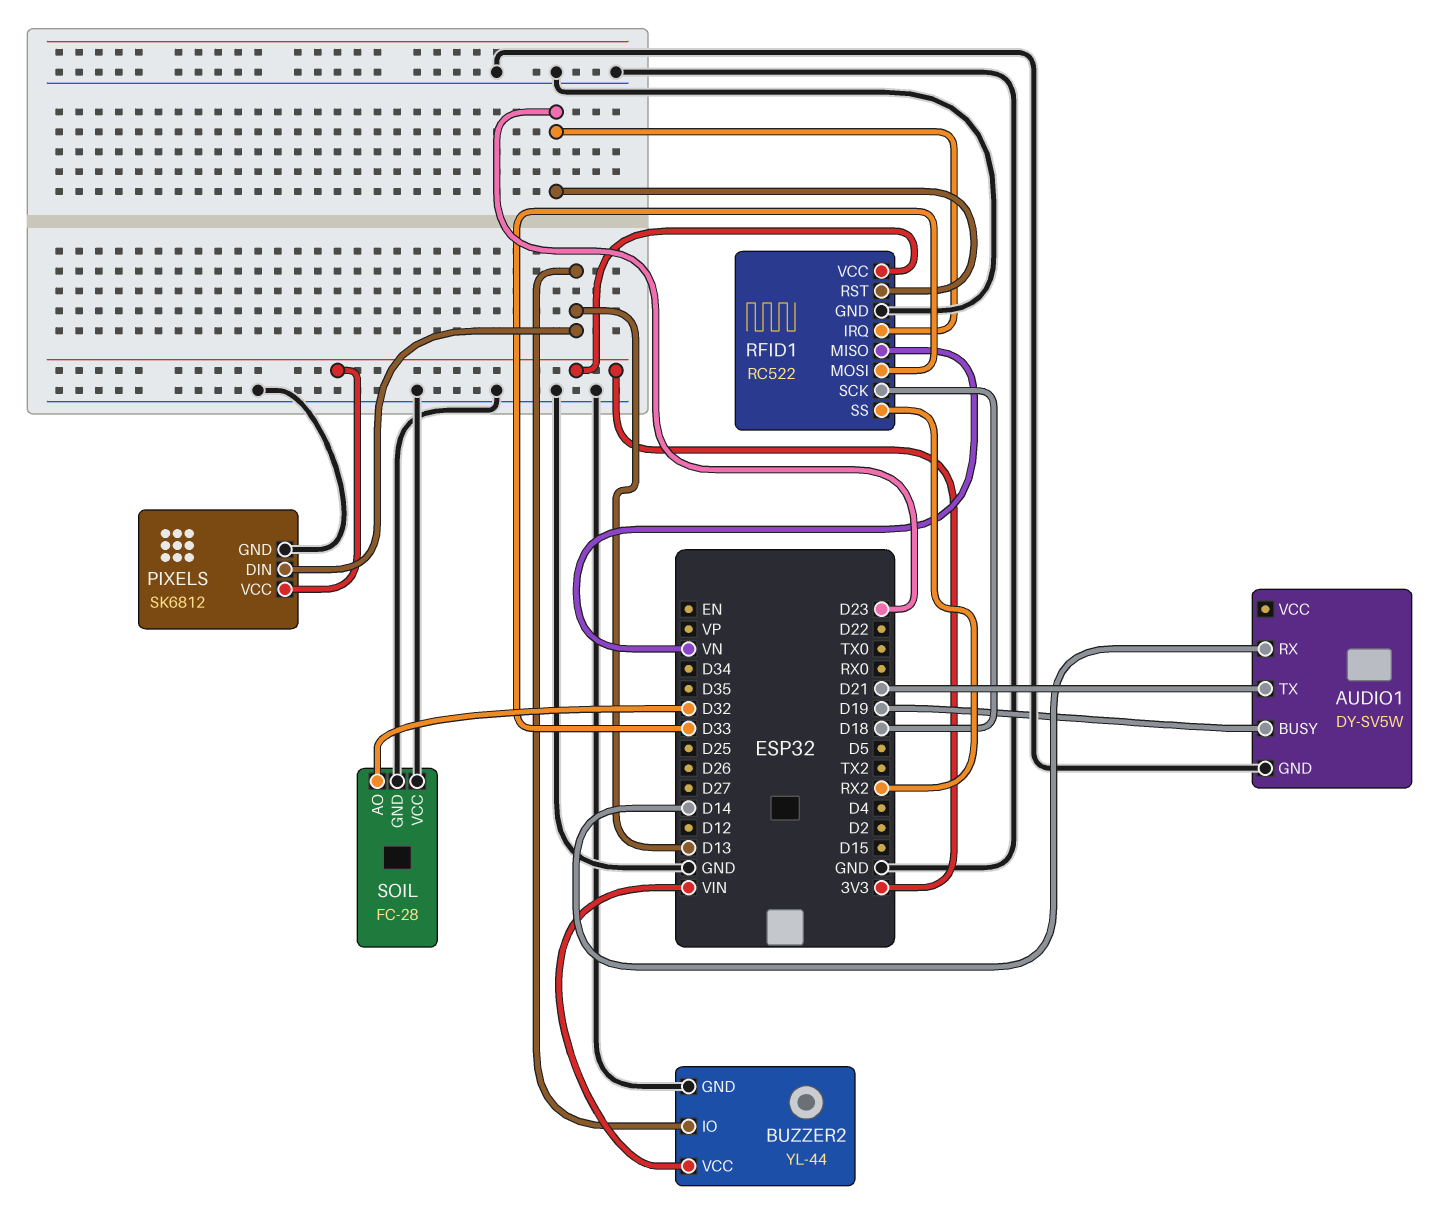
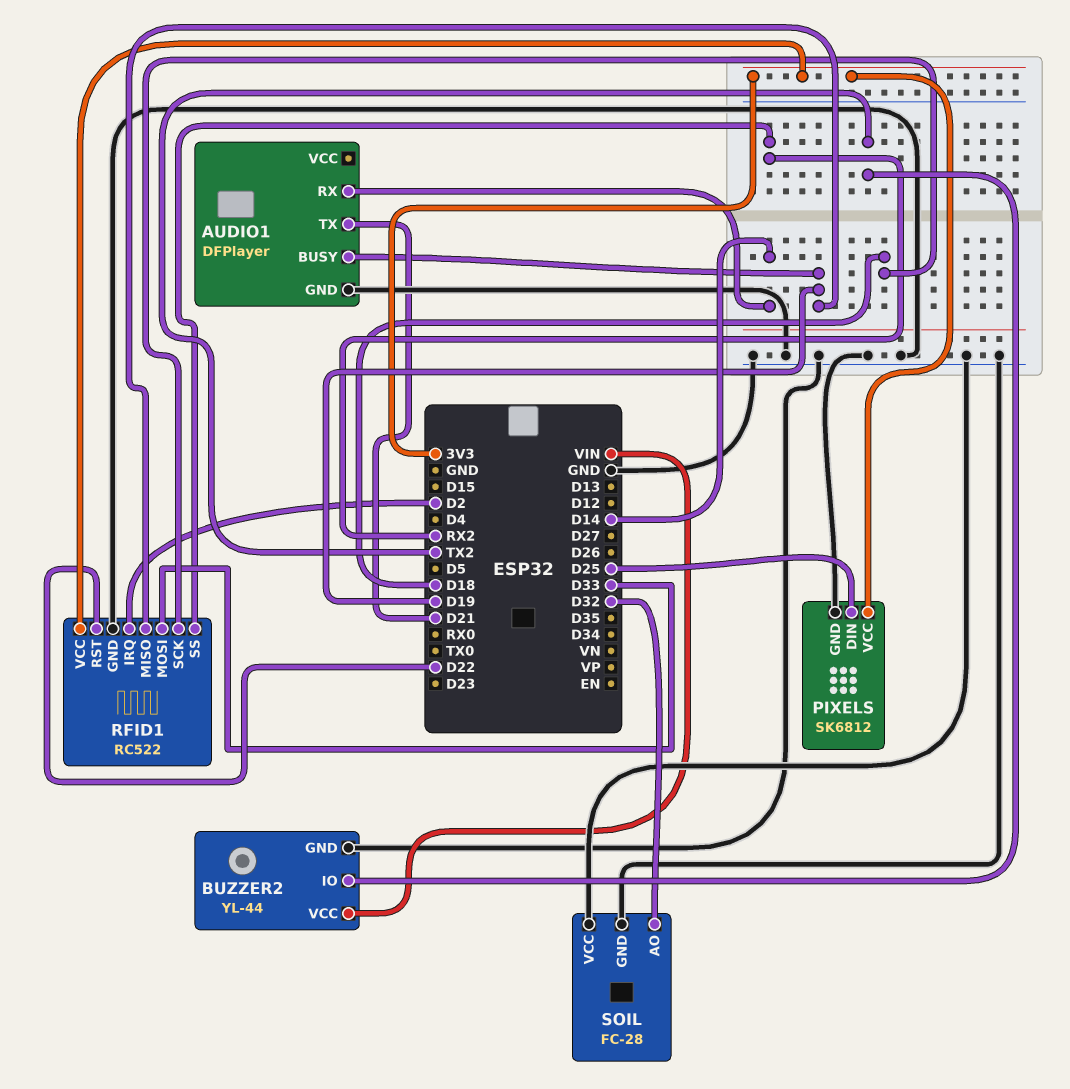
AUDIO1: DY-SV5W -> DFPlayer
BUZZER2 pin IO: D13 -> TX2
PIXELS pin DIN: D13 -> D25
RFID1 pin IRQ: D23 -> D2
RFID1 pin MISO: VN -> D19
RFID1 pin RST: D23 -> D22

